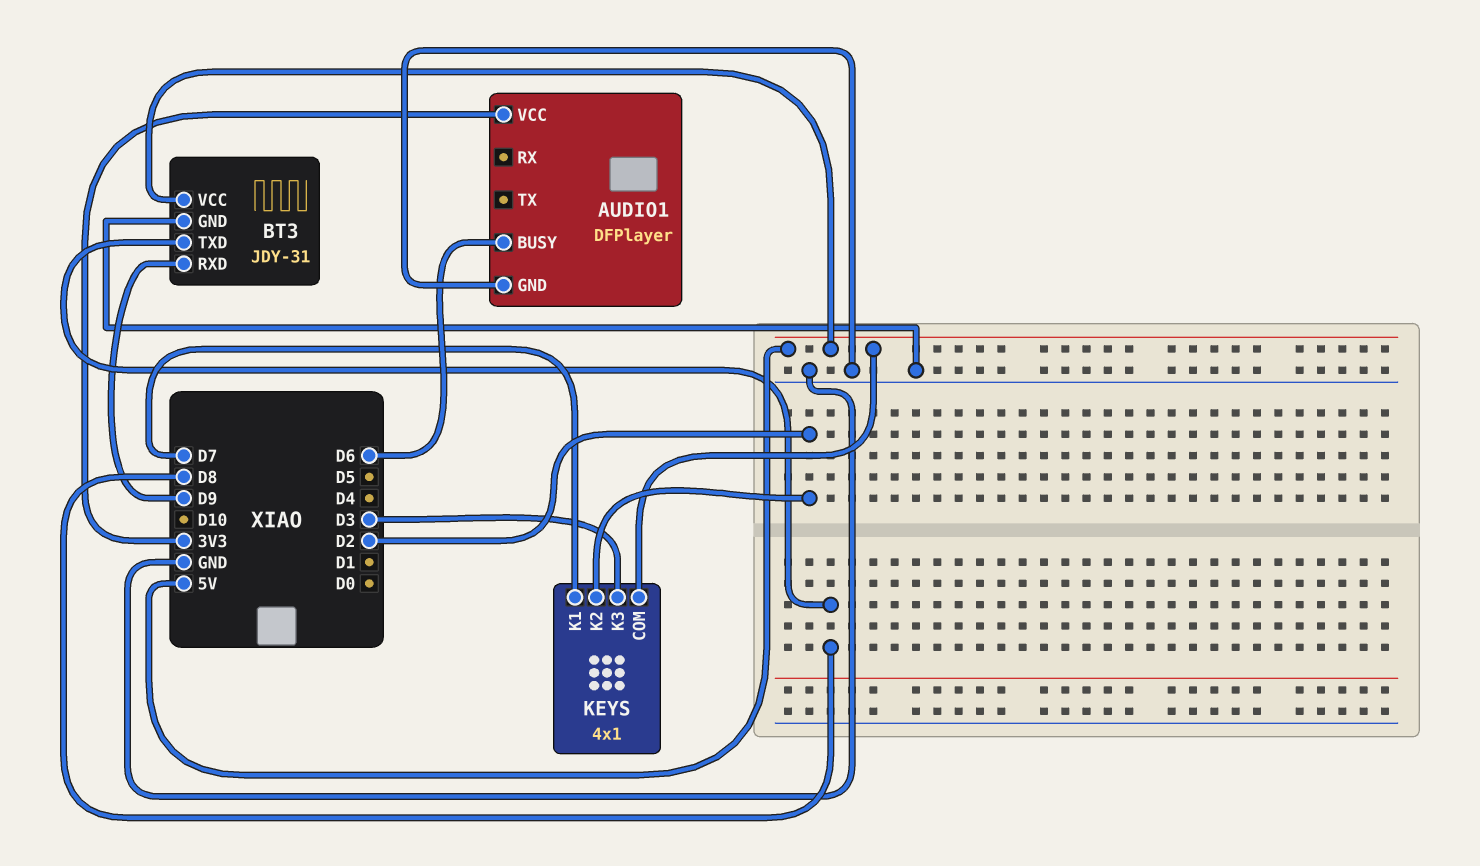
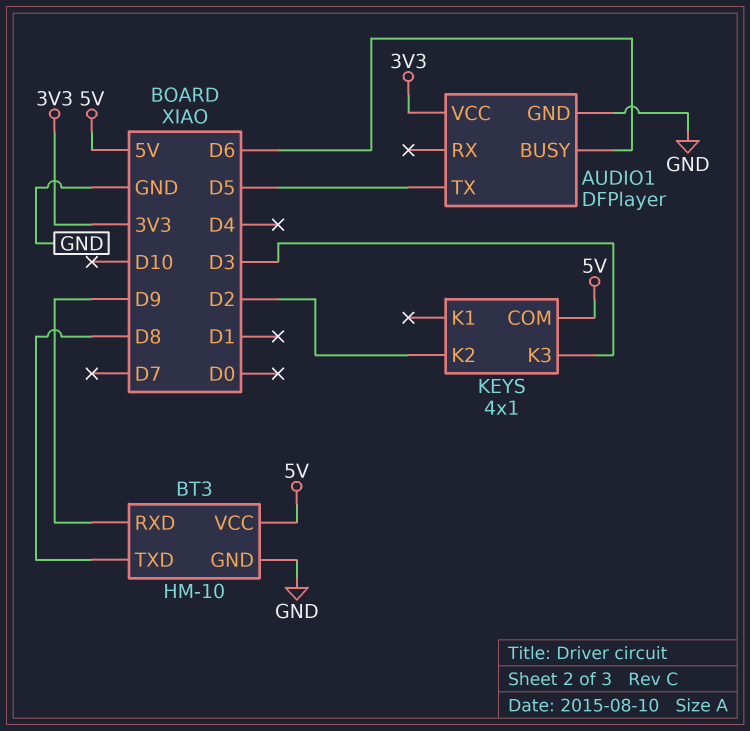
AUDIO1 pin TX: none -> D5
BT3: JDY-31 -> HM-10
KEYS pin K1: D7 -> none

